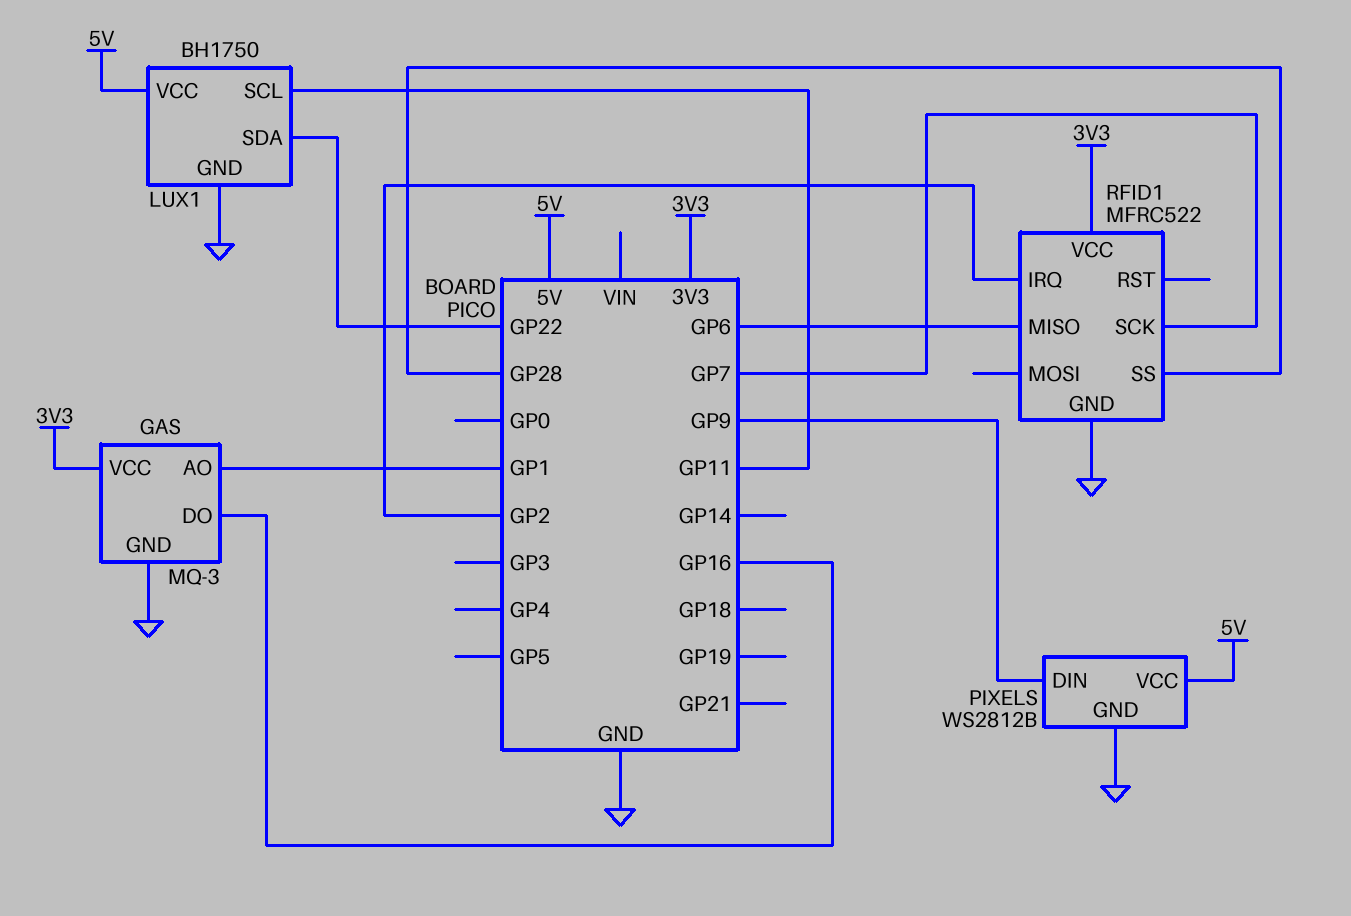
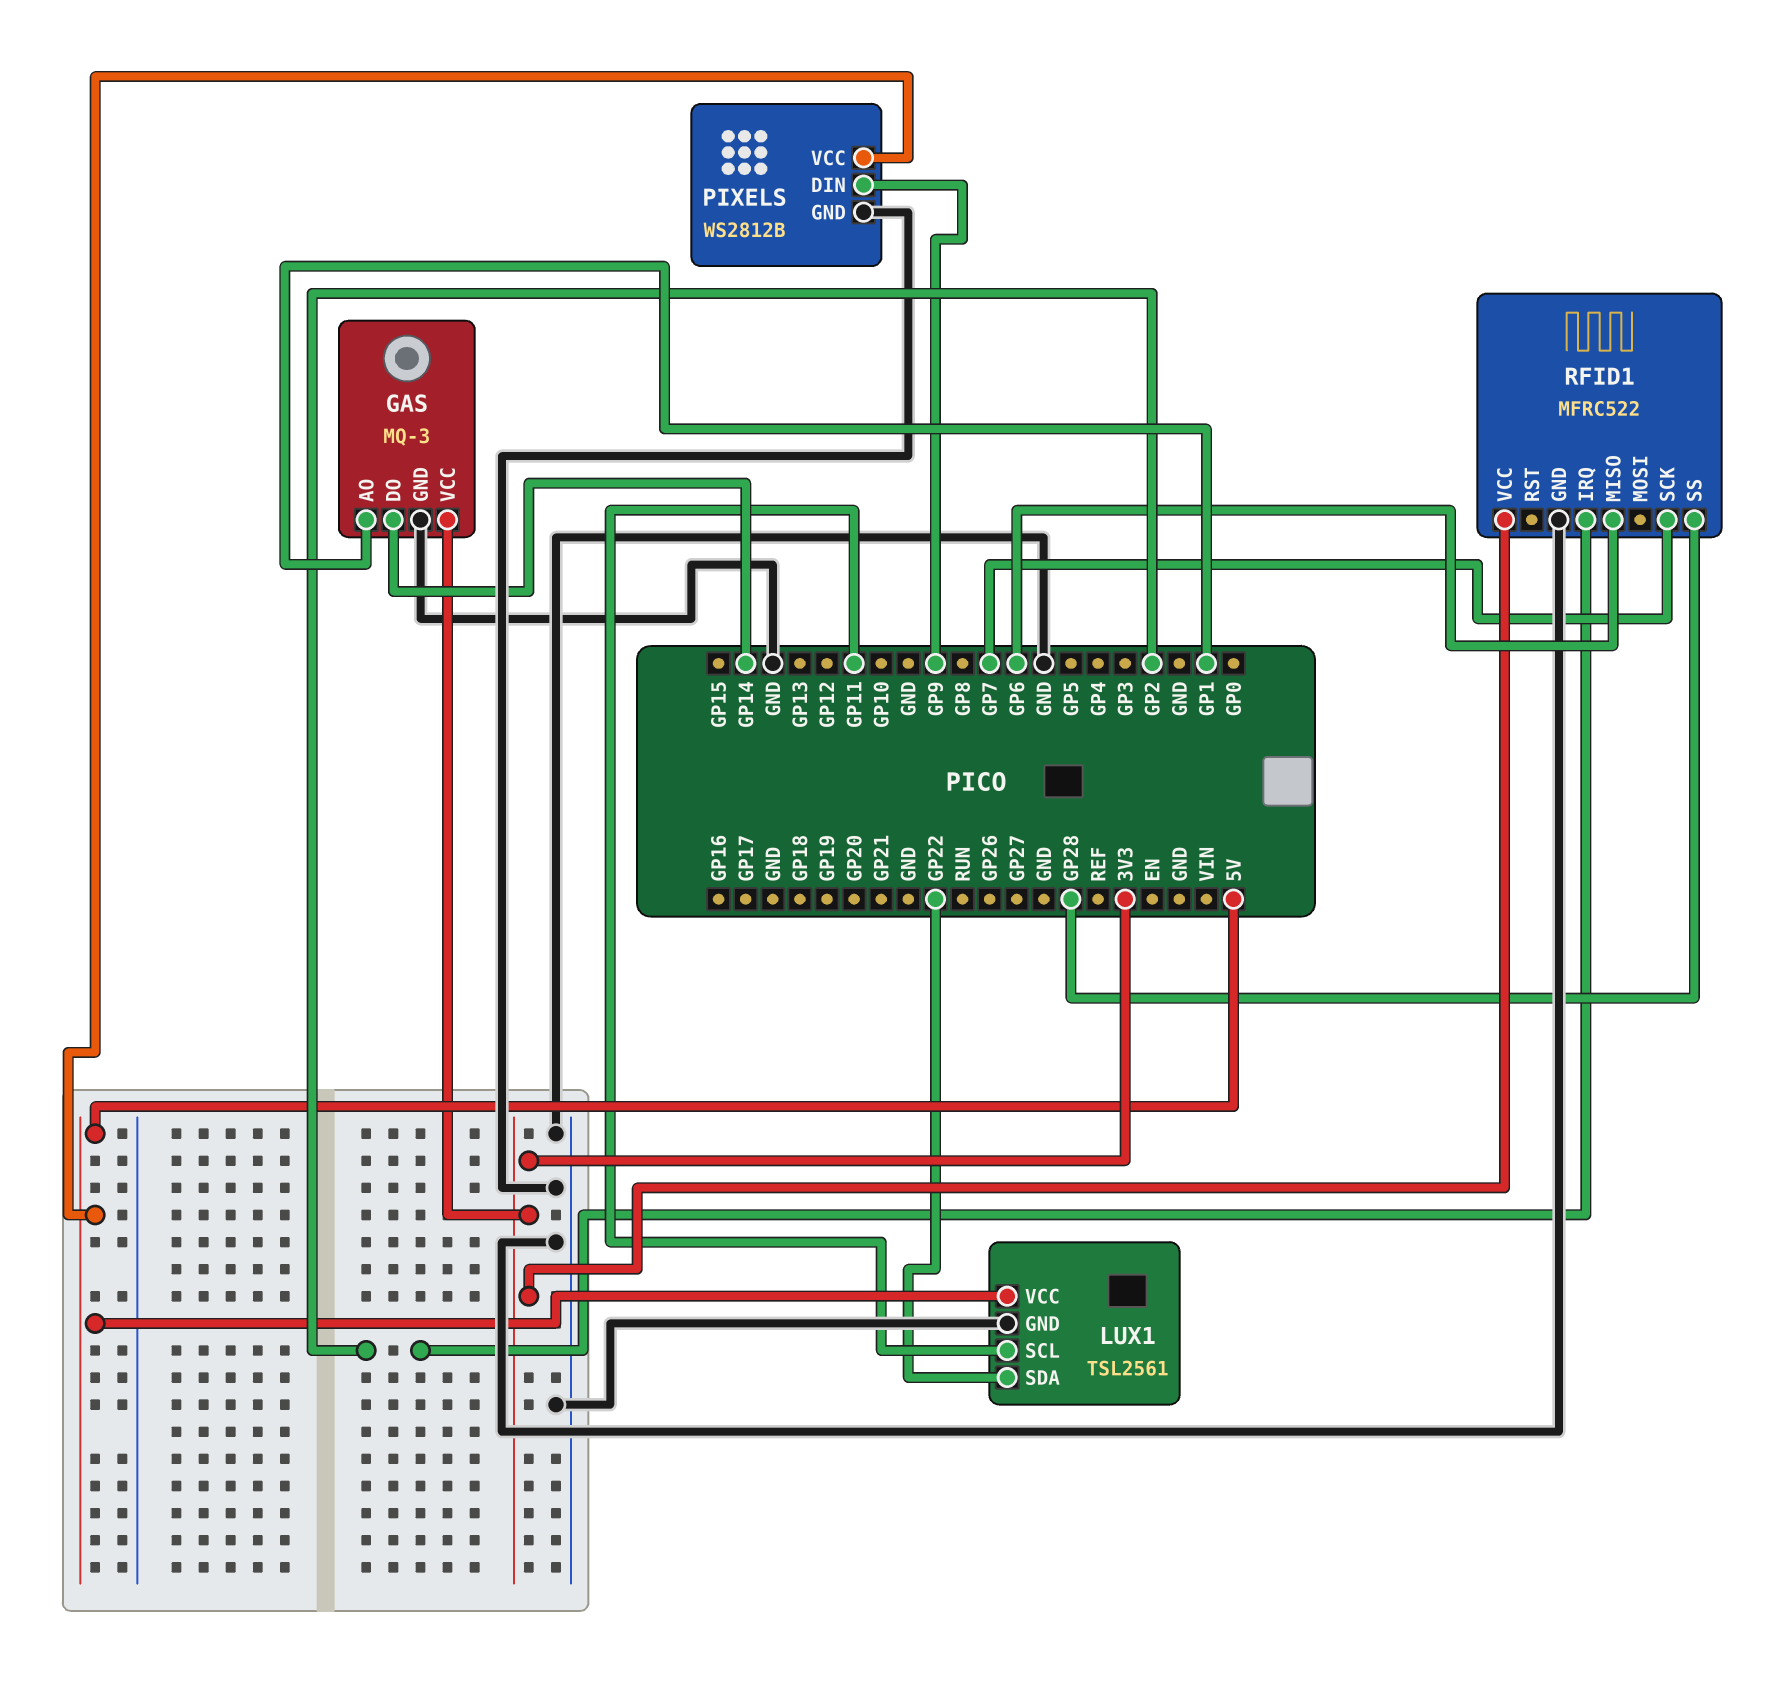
GAS pin DO: GP16 -> GP14
LUX1: BH1750 -> TSL2561

